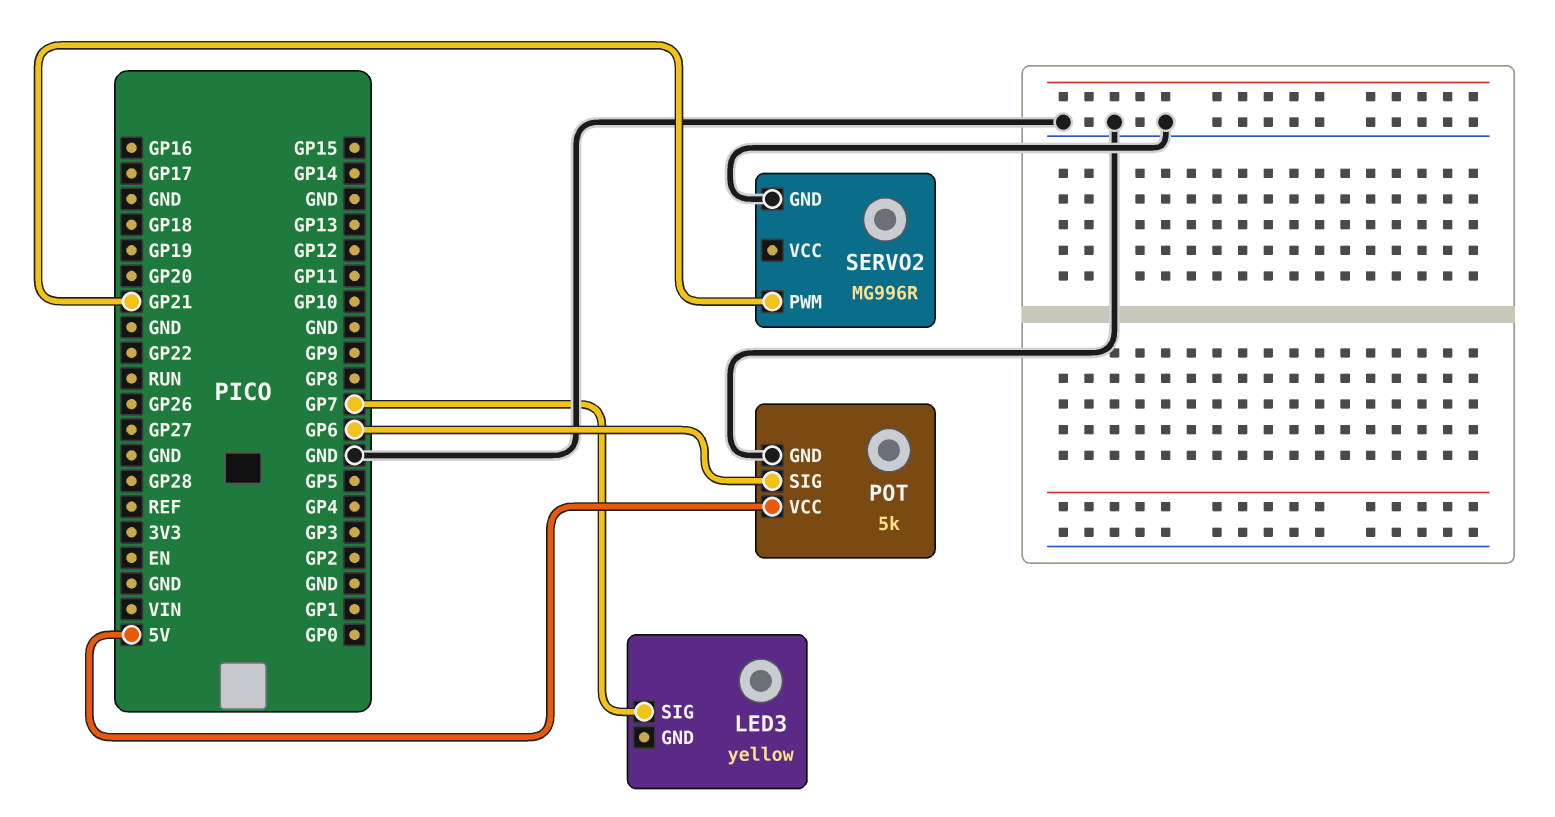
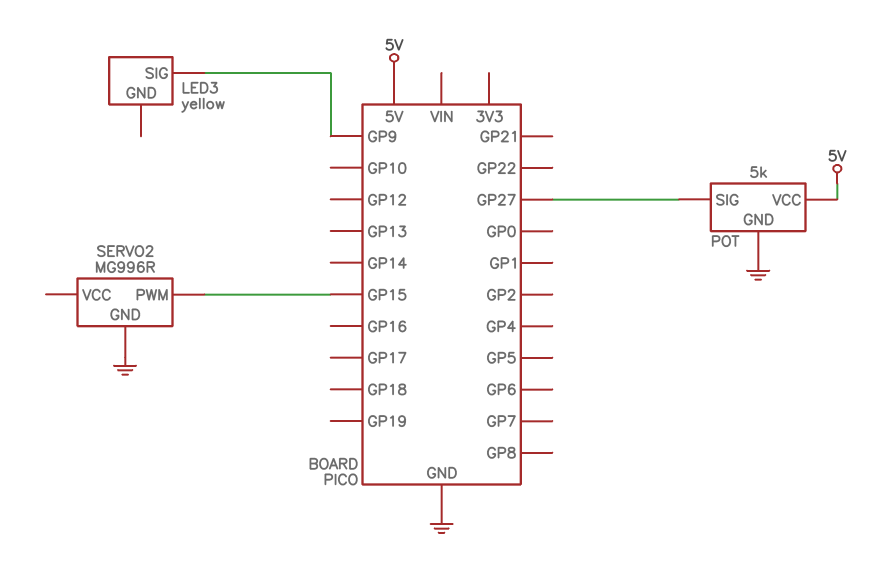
LED3 pin SIG: GP7 -> GP9
POT pin SIG: GP6 -> GP27
SERVO2 pin PWM: GP21 -> GP15

